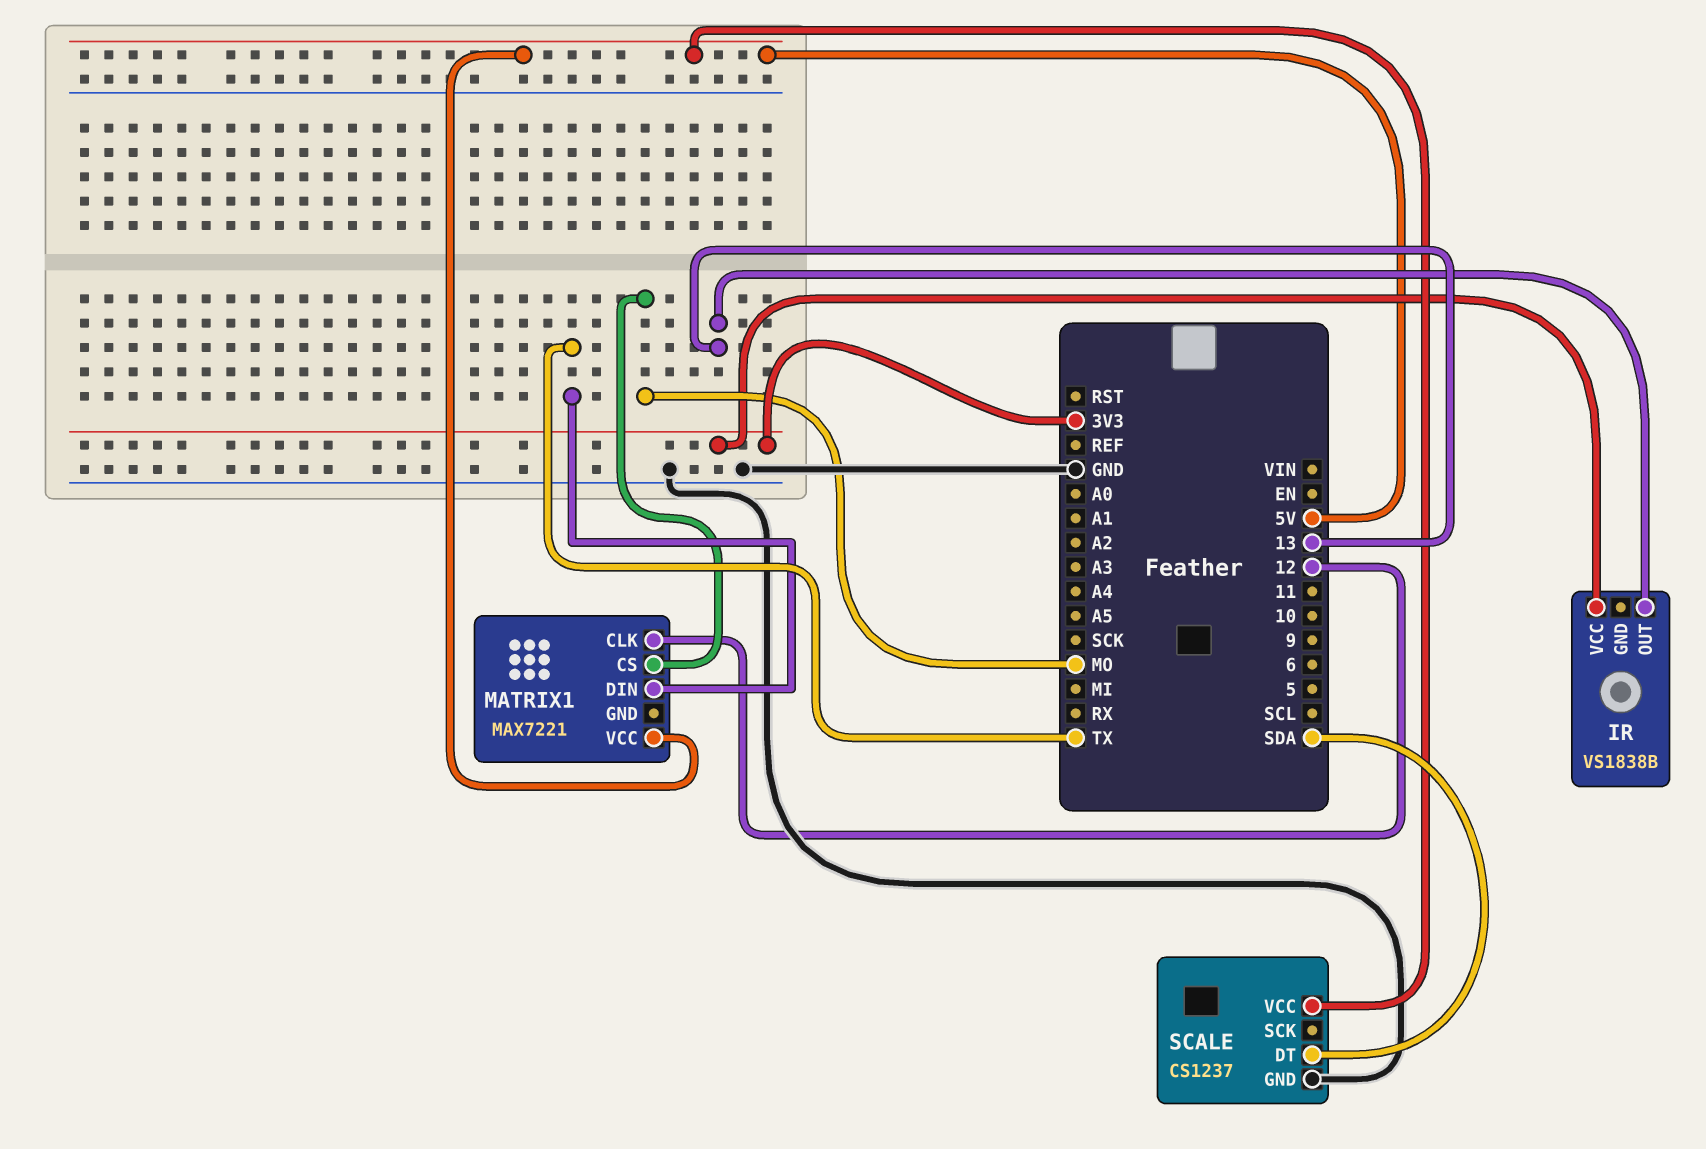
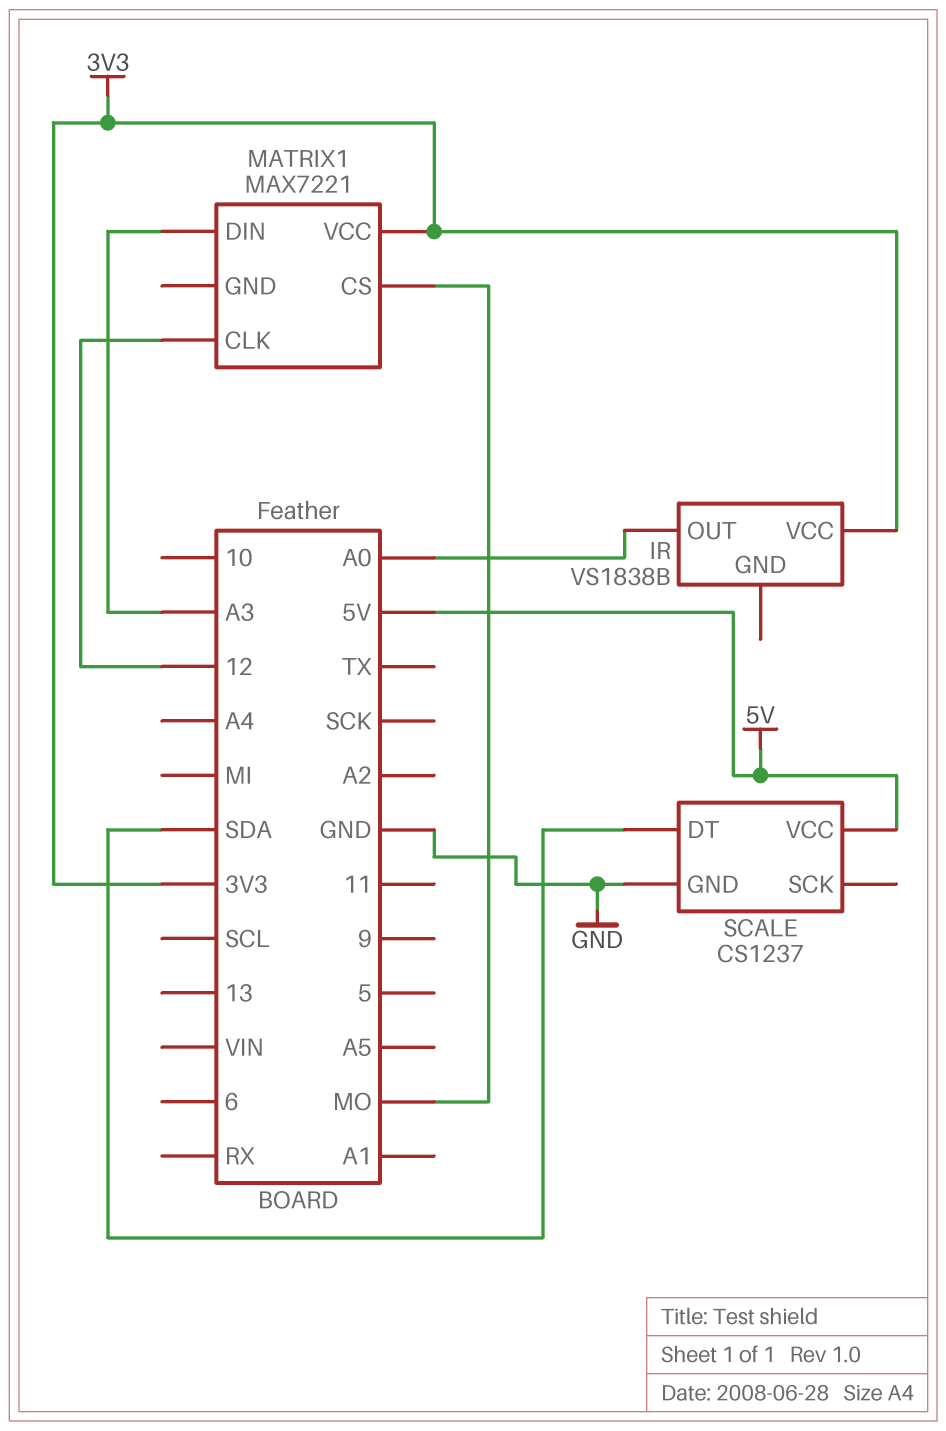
IR pin OUT: 13 -> A0
MATRIX1 pin DIN: TX -> A3
MATRIX1 pin VCC: 5V -> 3V3

